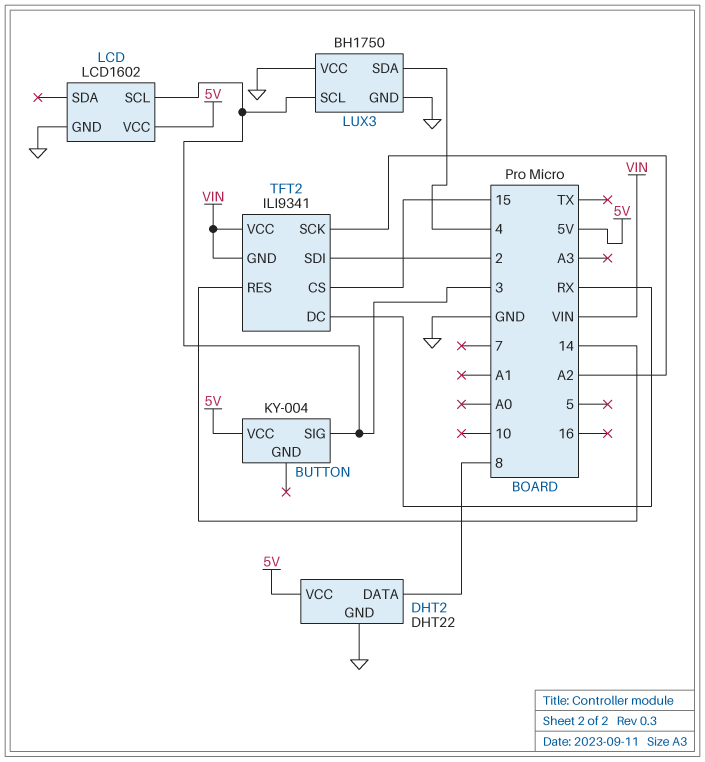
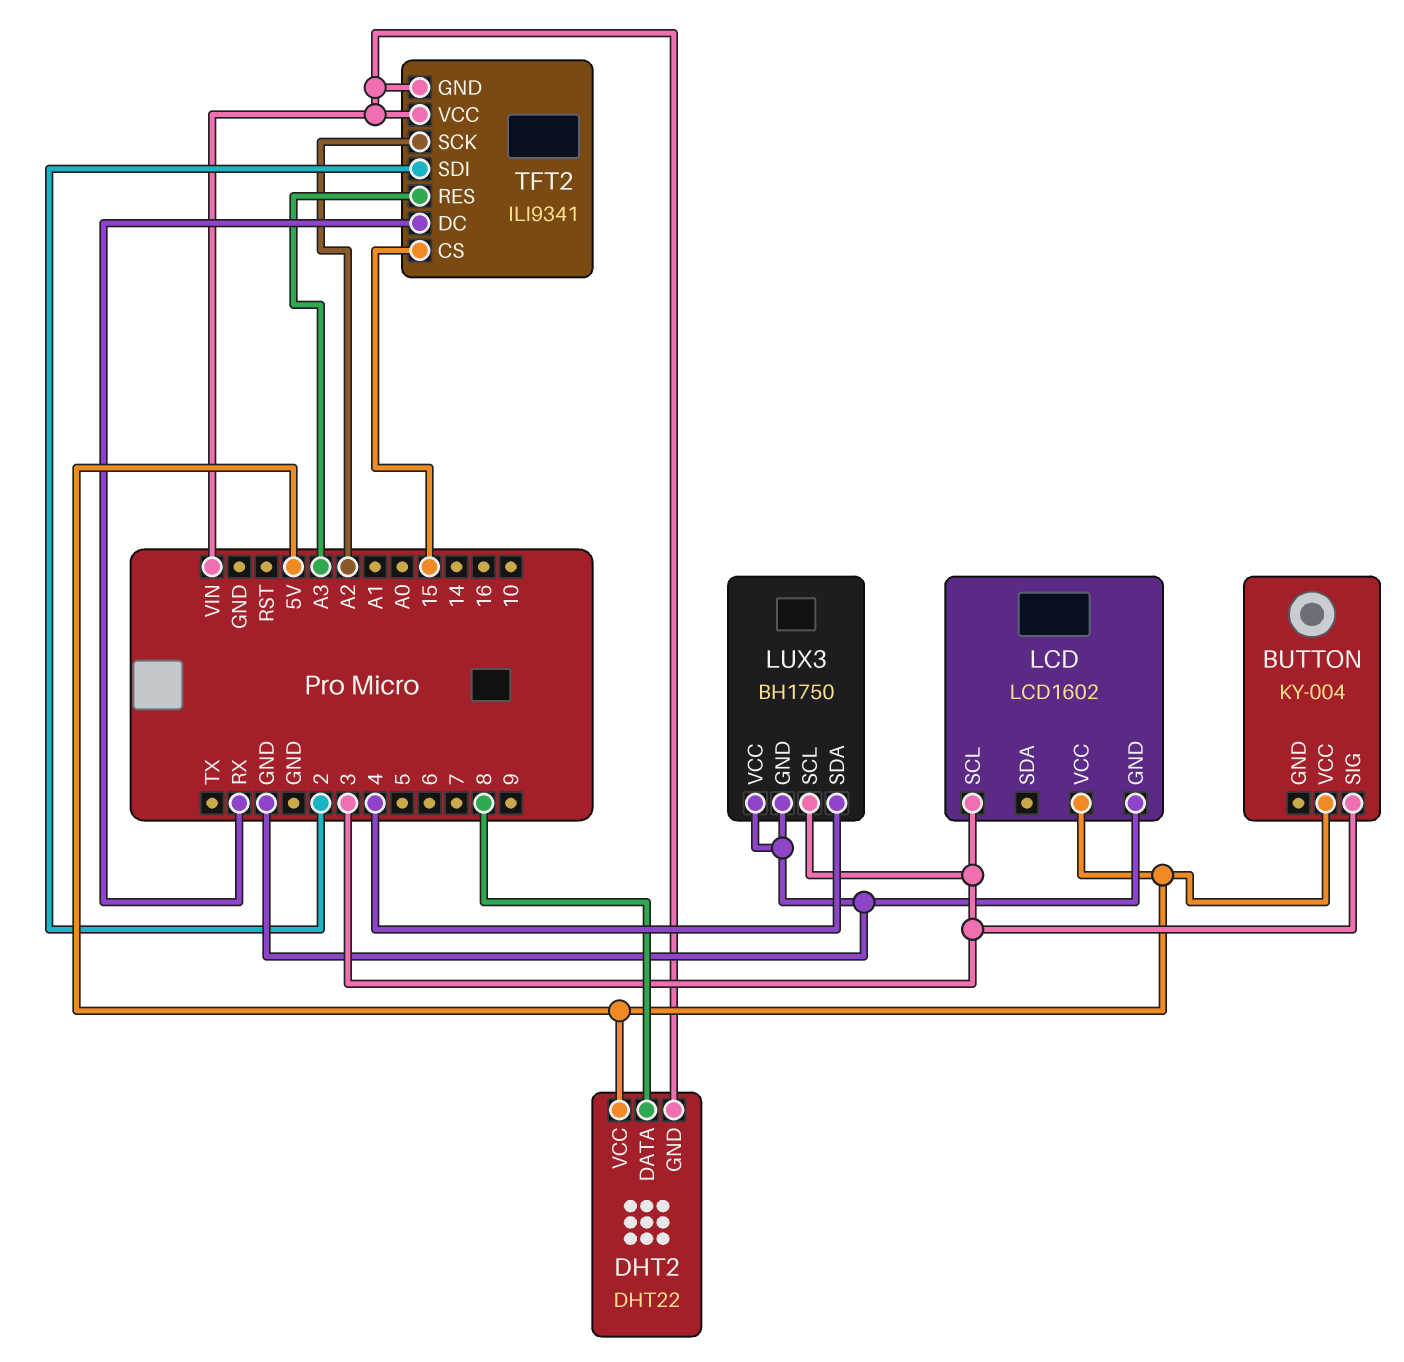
DHT2 pin GND: GND -> VIN
TFT2 pin RES: 14 -> A3

